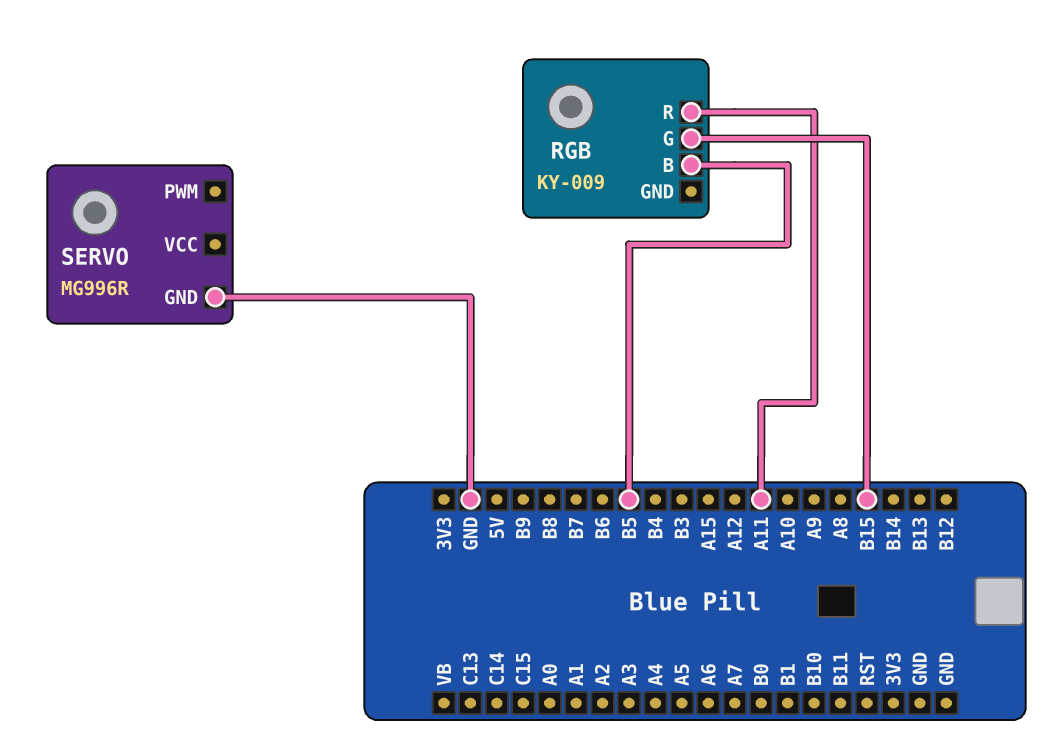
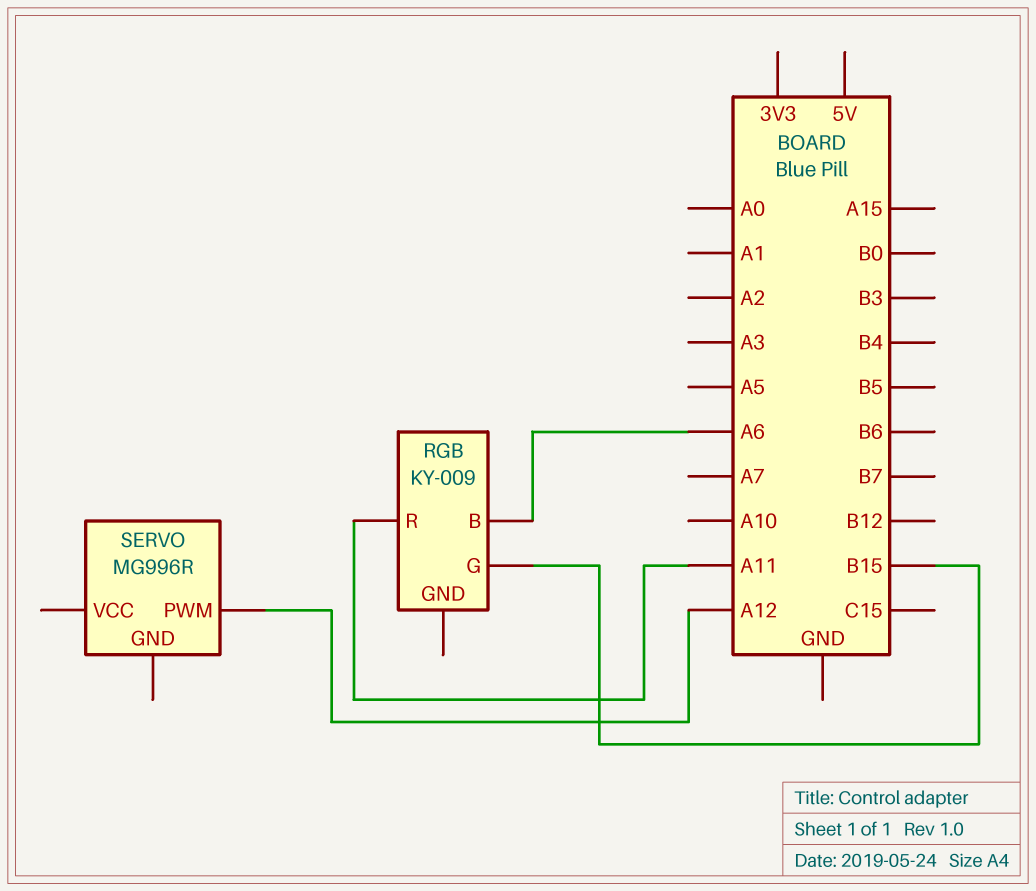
RGB pin B: B5 -> A6
SERVO pin GND: GND -> none
SERVO pin PWM: none -> A12

